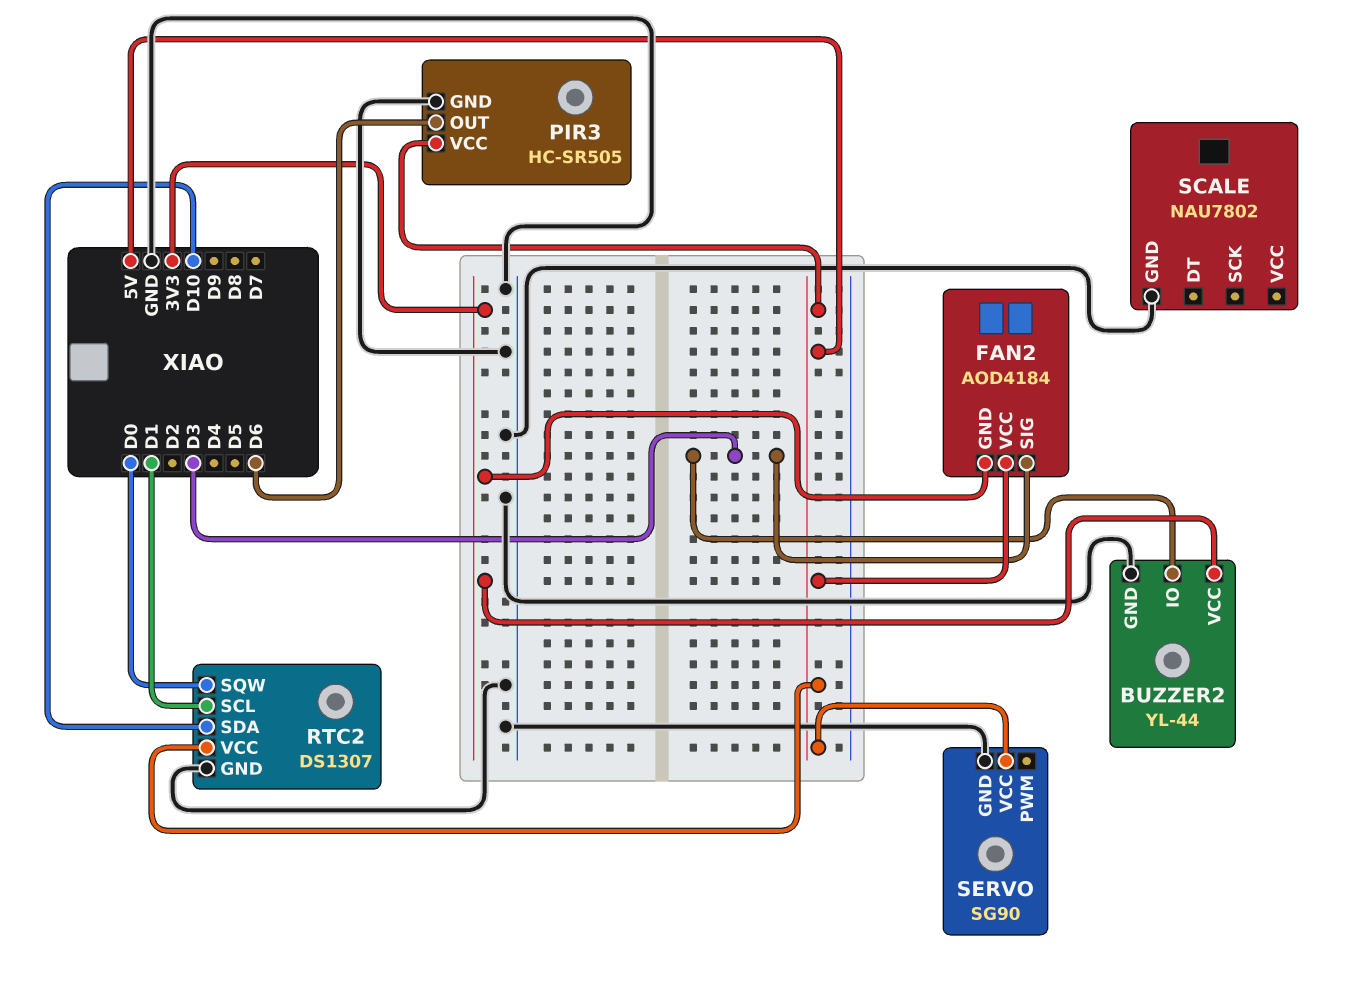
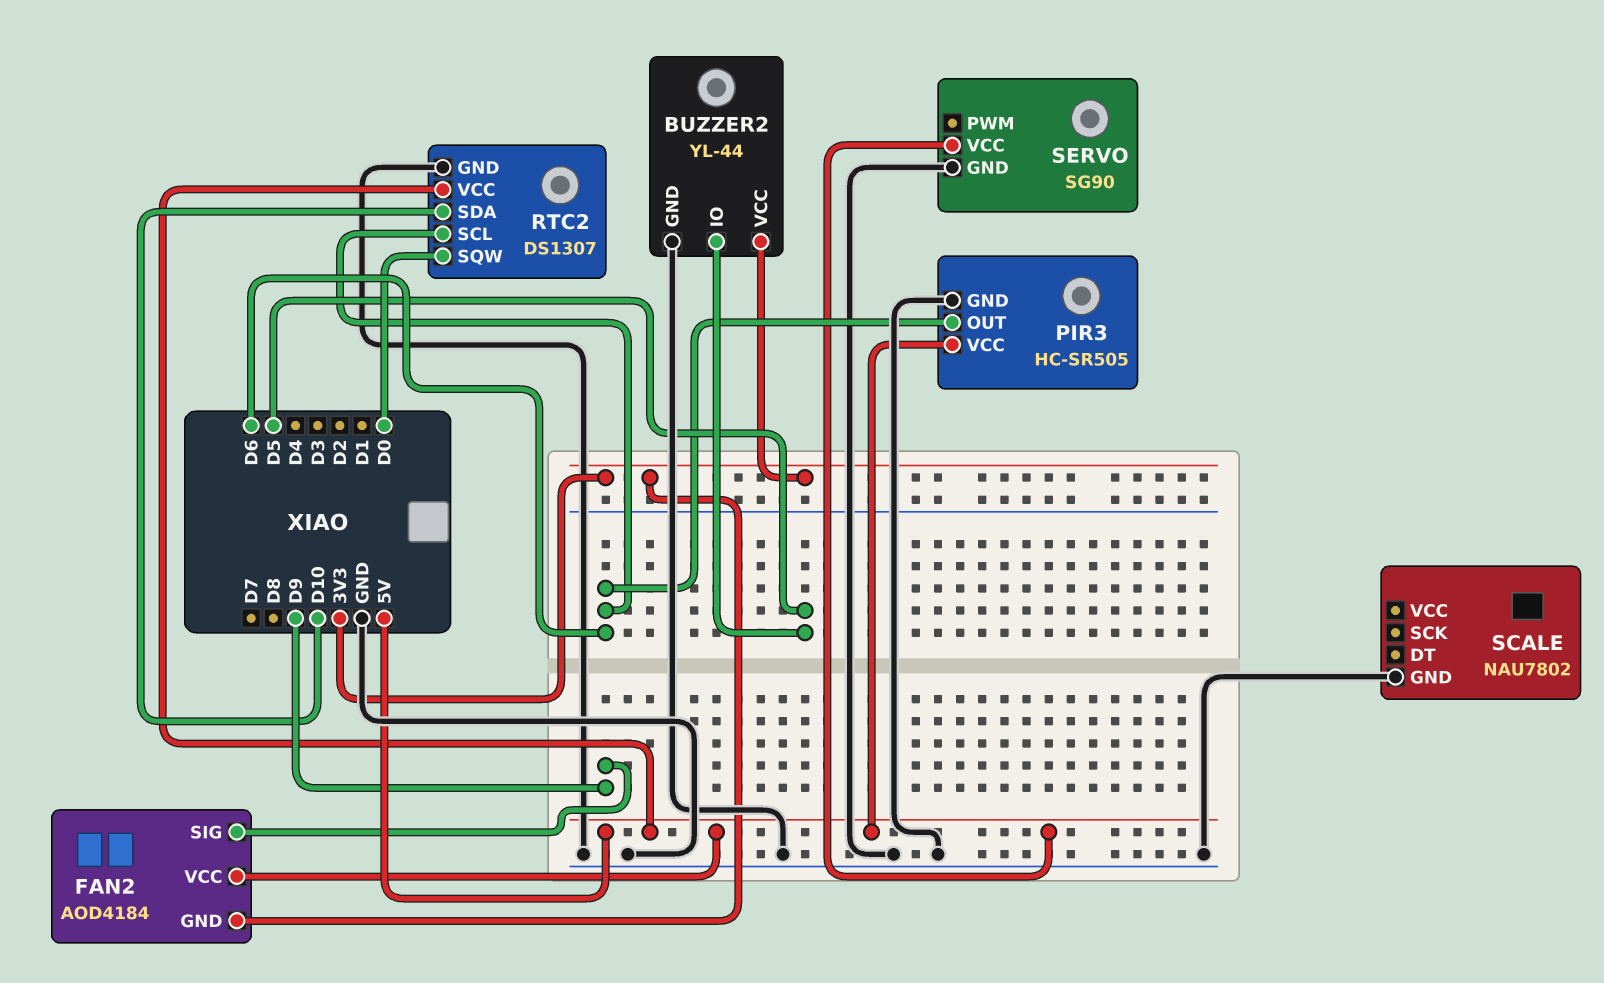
BUZZER2 pin IO: D3 -> D5
FAN2 pin SIG: D3 -> D9
RTC2 pin SCL: D1 -> D6

